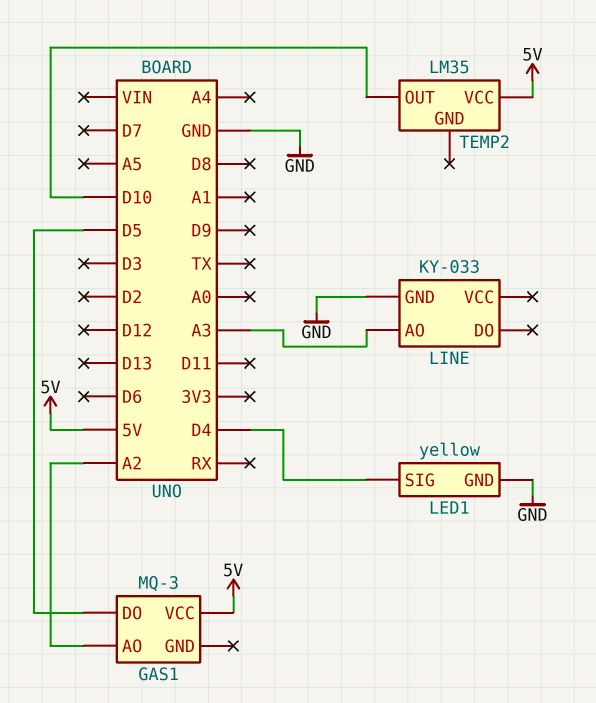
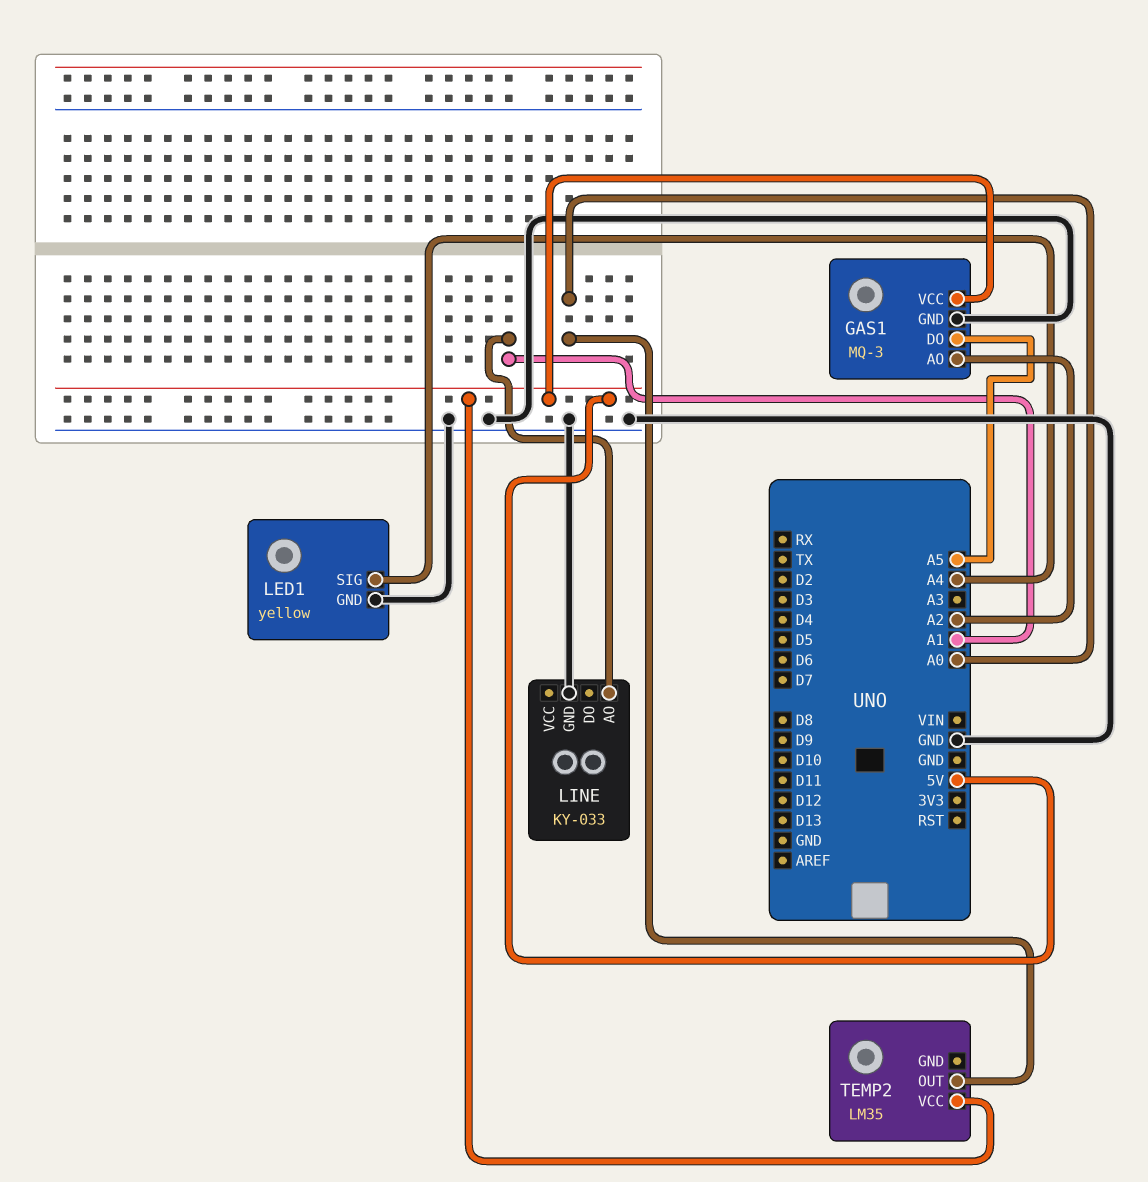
GAS1 pin DO: D5 -> A5
GAS1 pin GND: none -> GND
LED1 pin SIG: D4 -> A4
LINE pin AO: A3 -> A1
TEMP2 pin OUT: D10 -> A0

